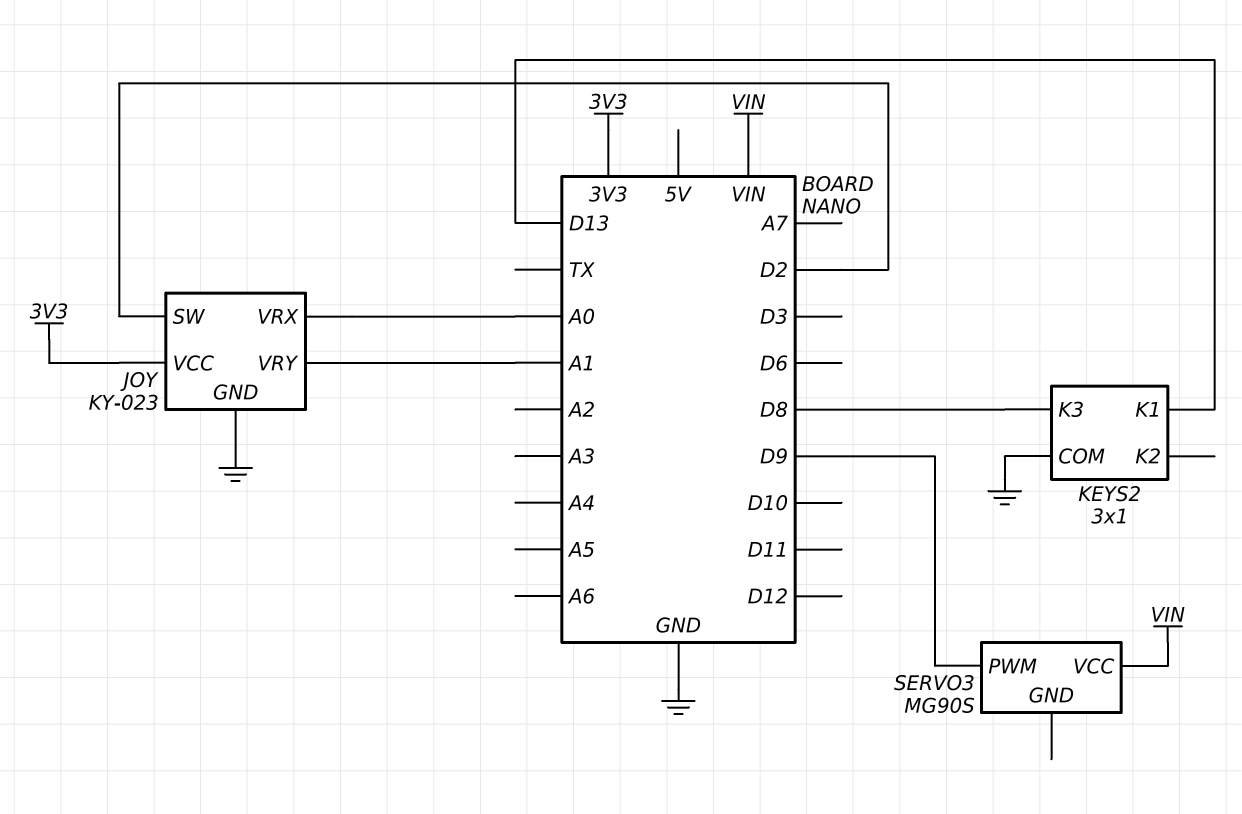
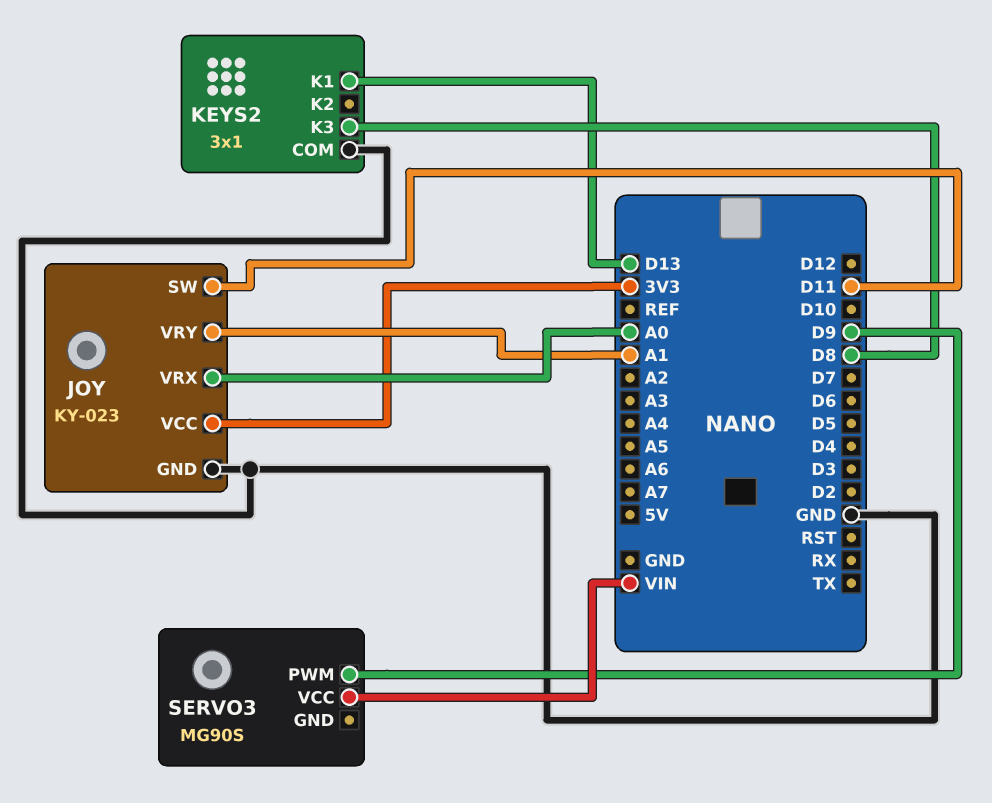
JOY pin SW: D2 -> D11

